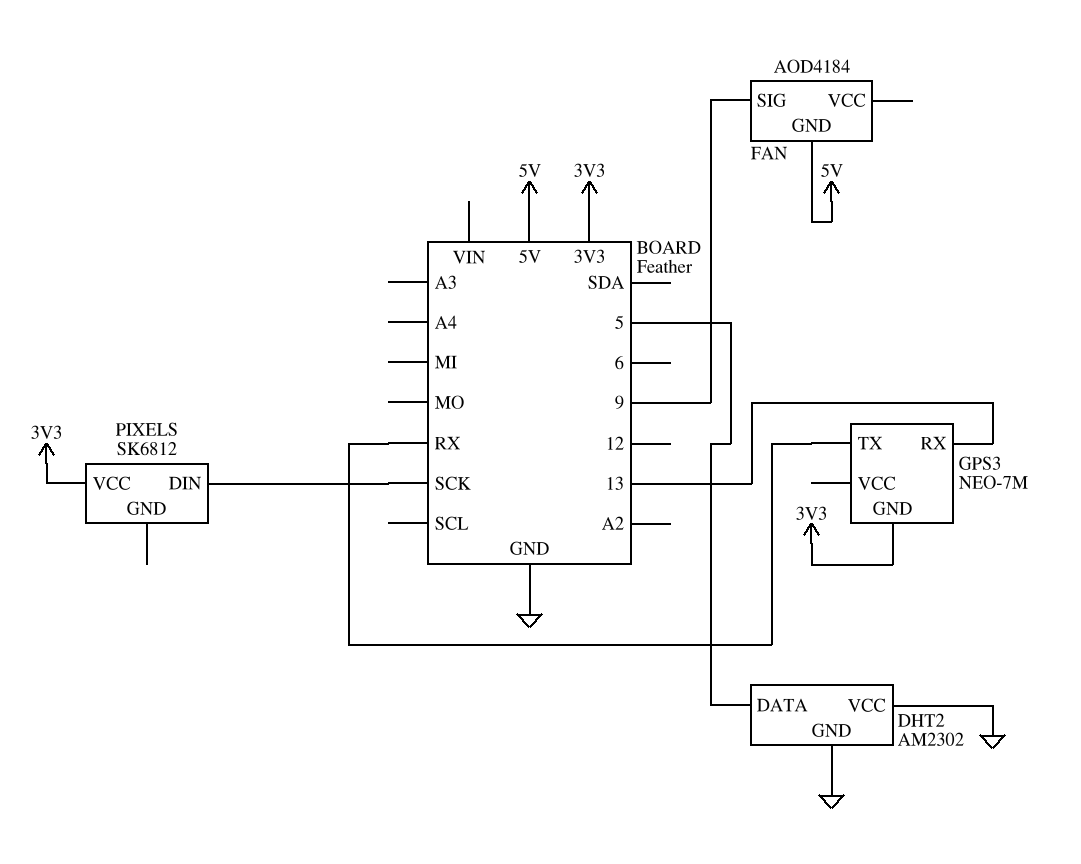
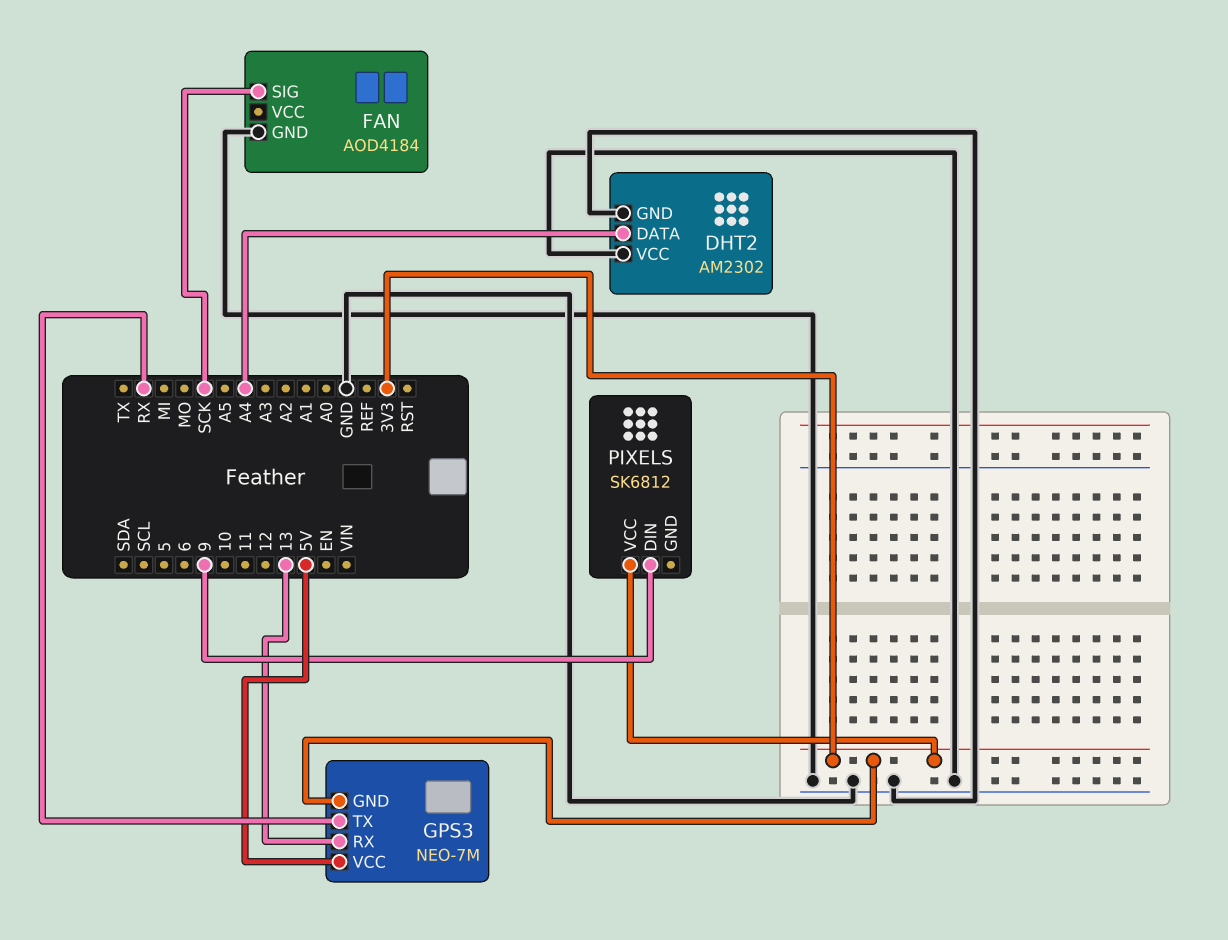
DHT2 pin DATA: 5 -> A4
FAN pin GND: 5V -> GND
FAN pin SIG: 9 -> SCK
GPS3 pin VCC: none -> 5V
PIXELS pin DIN: SCK -> 9

